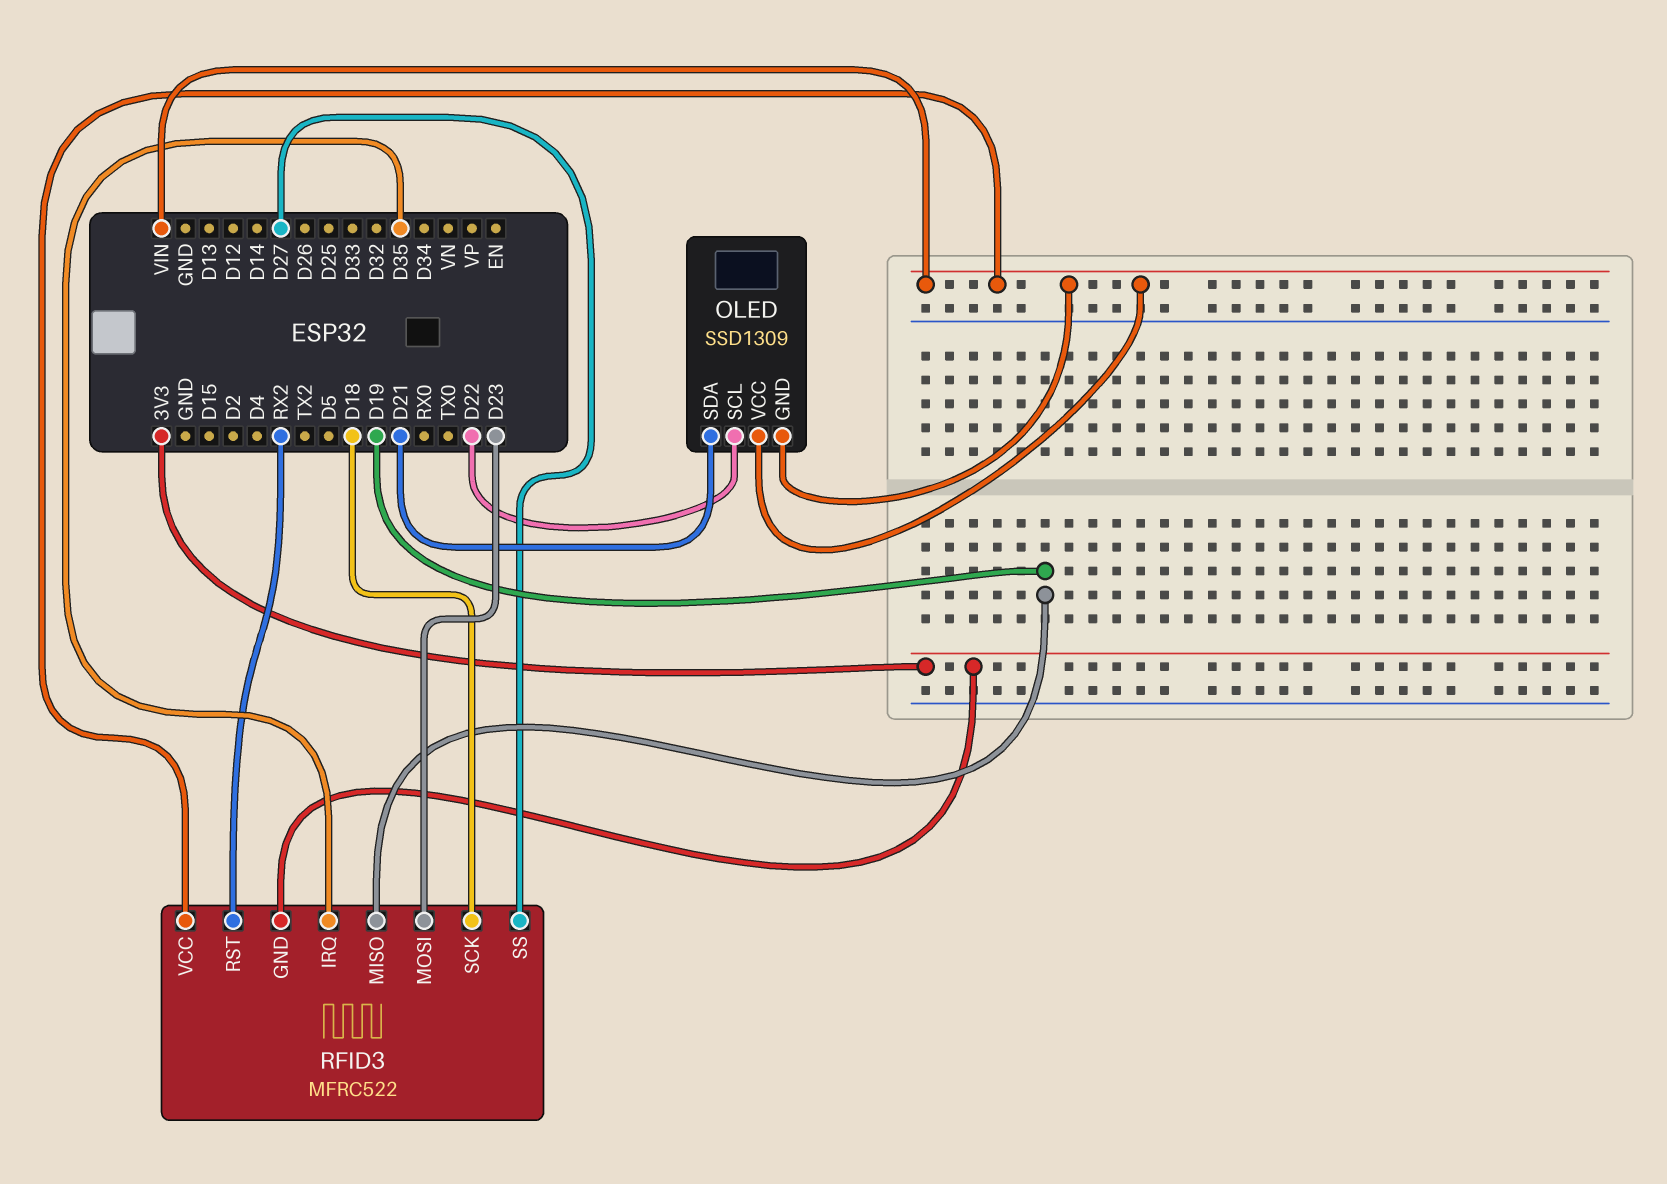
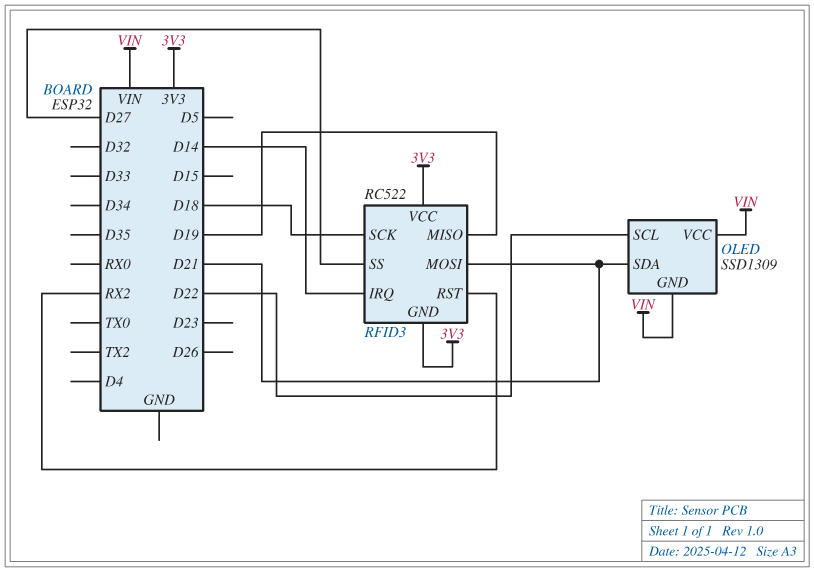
RFID3: MFRC522 -> RC522
RFID3 pin IRQ: D35 -> D14
RFID3 pin MOSI: D23 -> D21
RFID3 pin VCC: VIN -> 3V3

